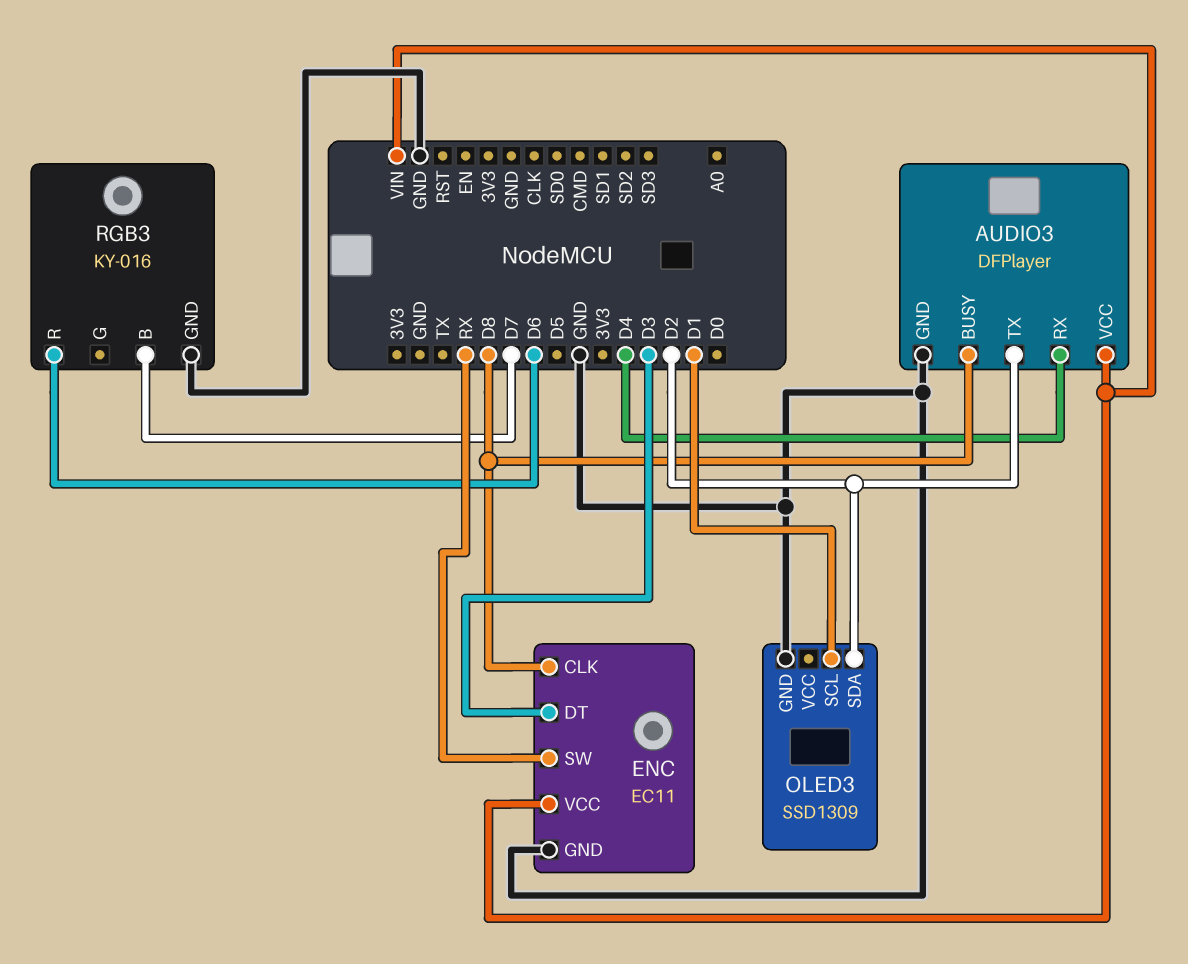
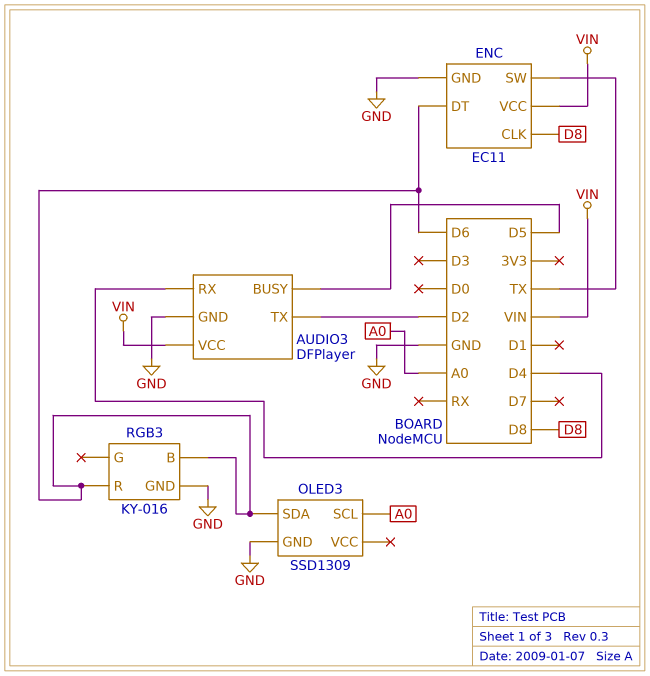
AUDIO3 pin BUSY: D8 -> D5
ENC pin DT: D3 -> D6
ENC pin SW: RX -> TX
OLED3 pin SCL: D1 -> A0
OLED3 pin SDA: D2 -> D6
RGB3 pin B: D7 -> D6

